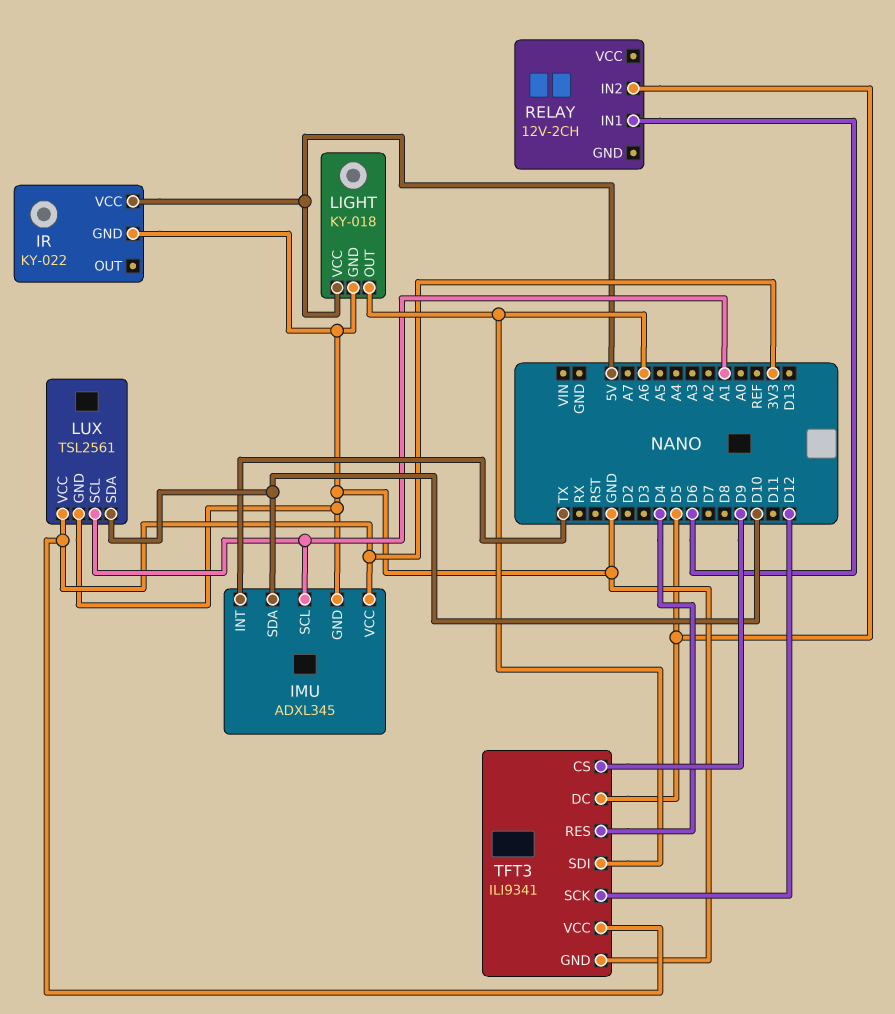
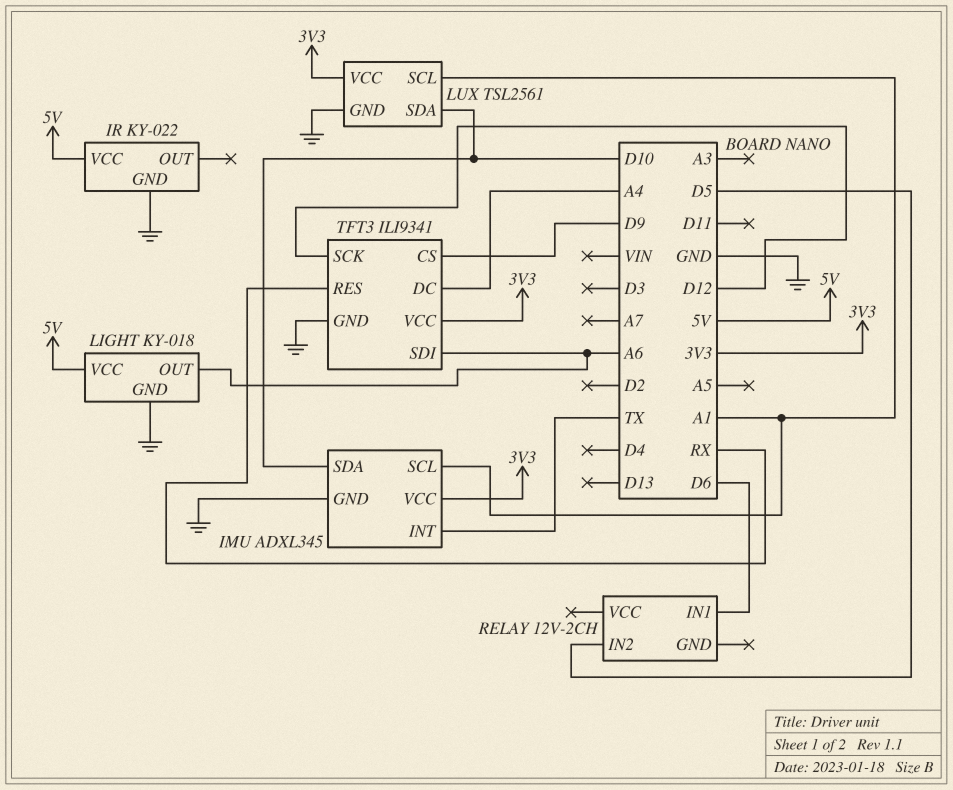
TFT3 pin DC: D5 -> A4
TFT3 pin RES: D4 -> RX

